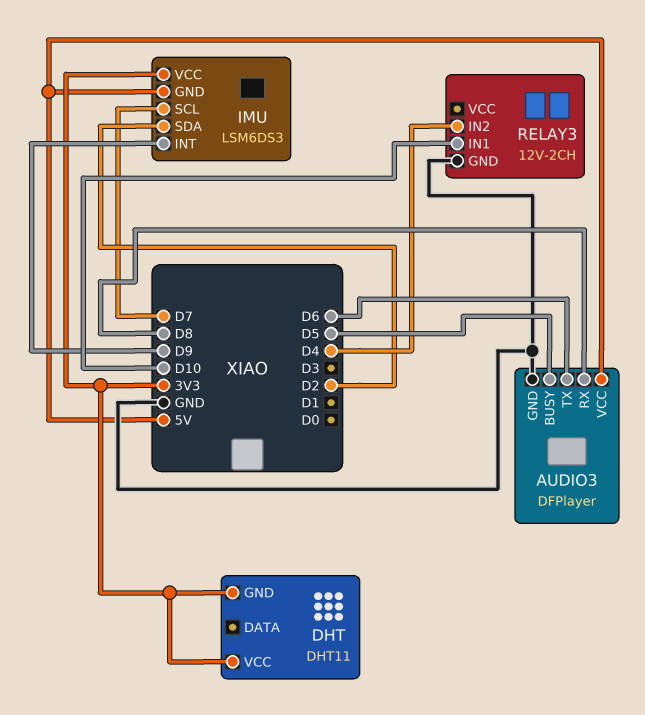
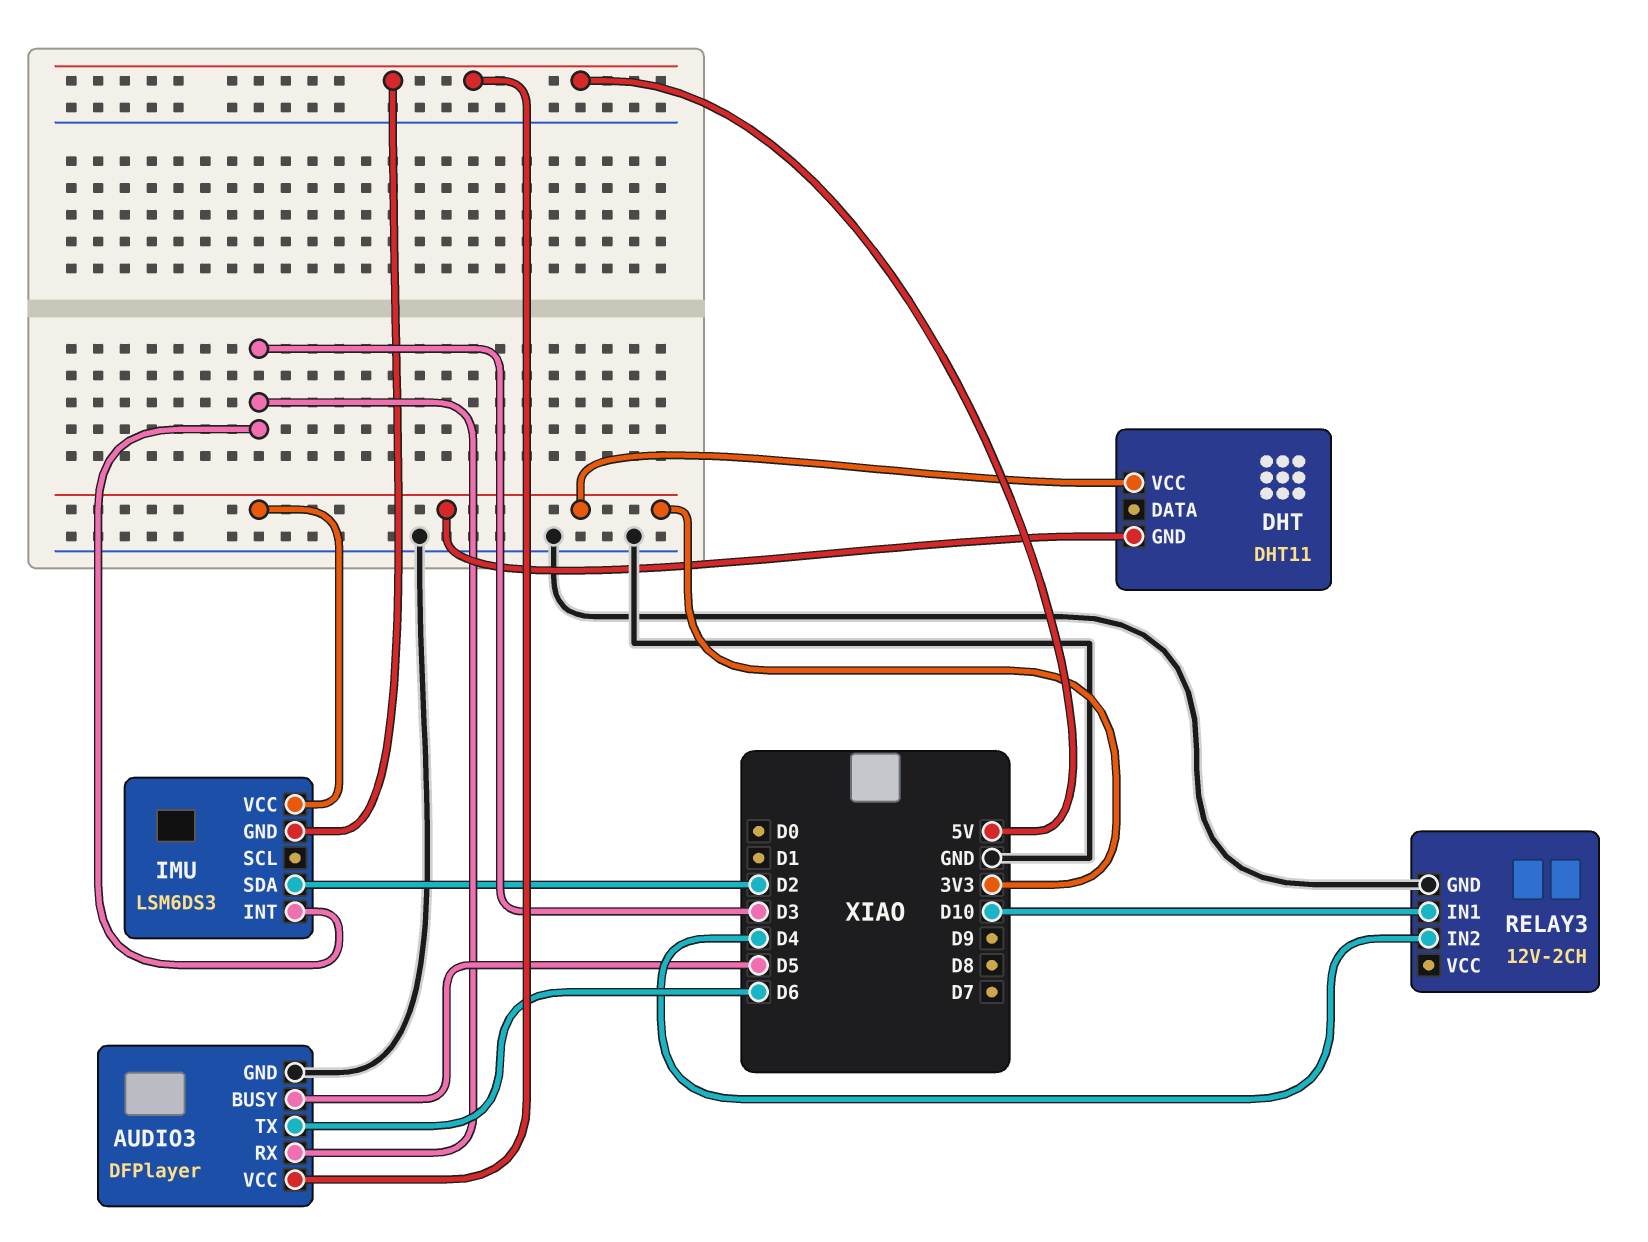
AUDIO3 pin RX: D8 -> D3
IMU pin INT: D9 -> D3
IMU pin SCL: D7 -> none

